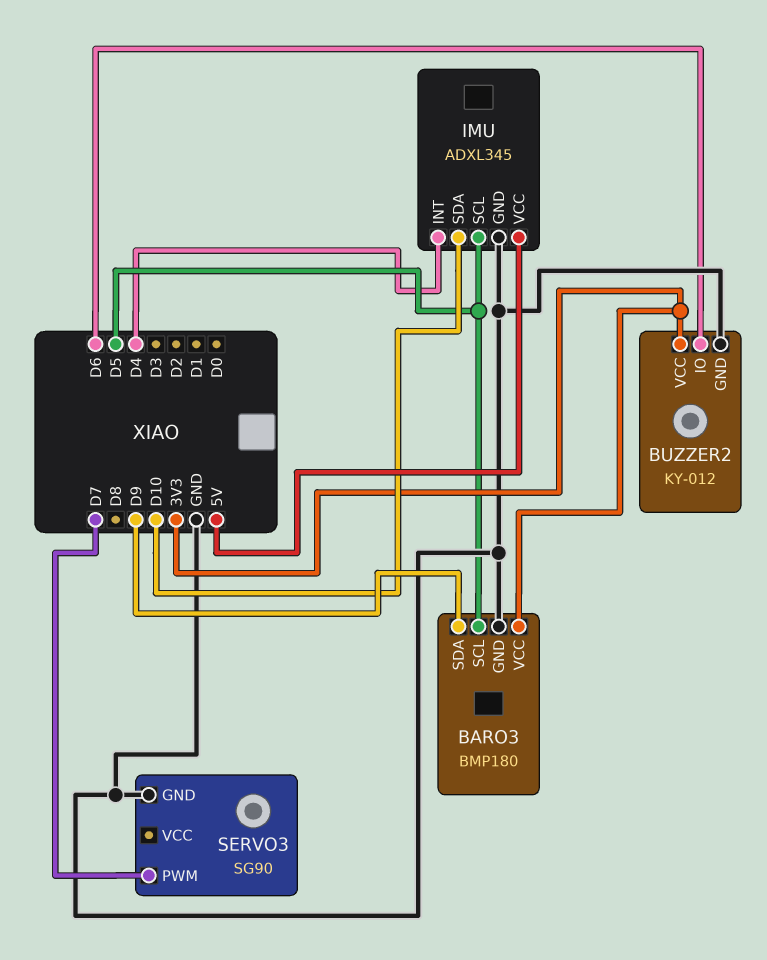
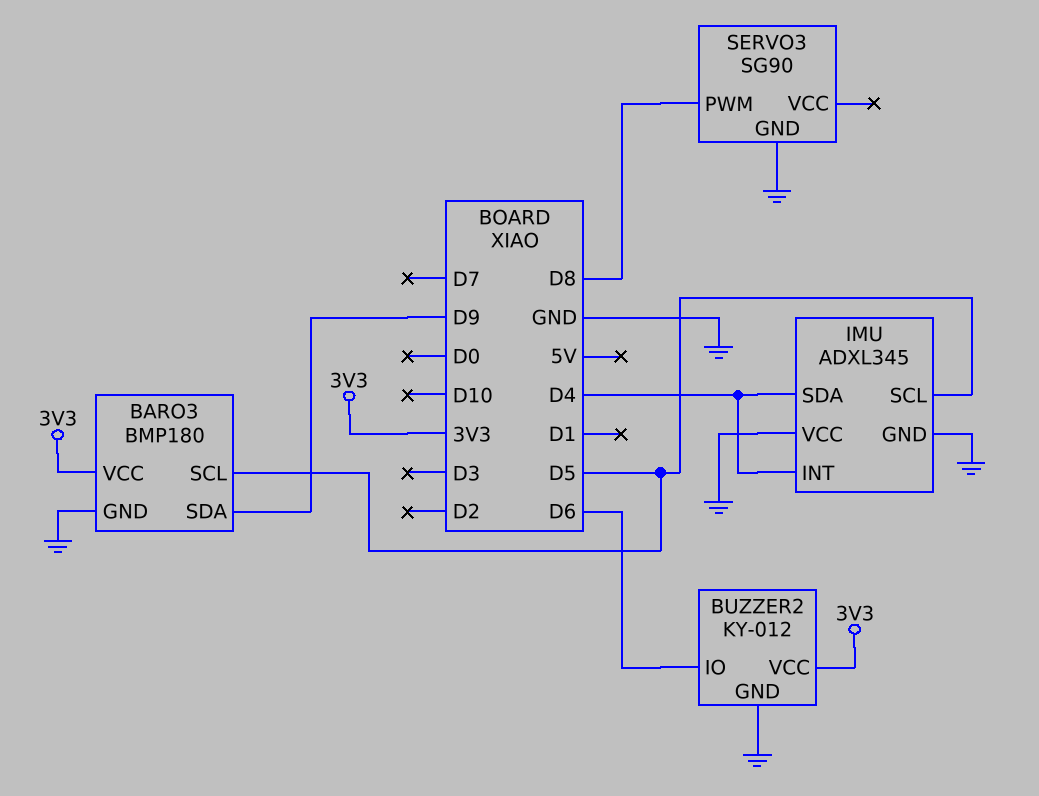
IMU pin SDA: D10 -> D4
IMU pin VCC: 5V -> GND
SERVO3 pin PWM: D7 -> D8

